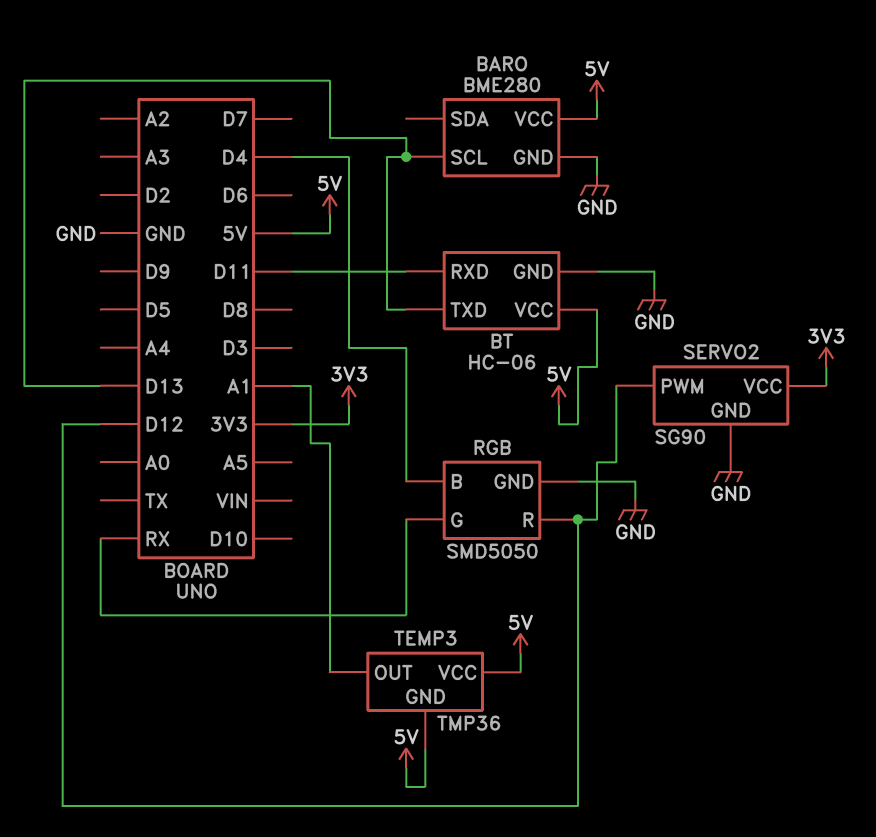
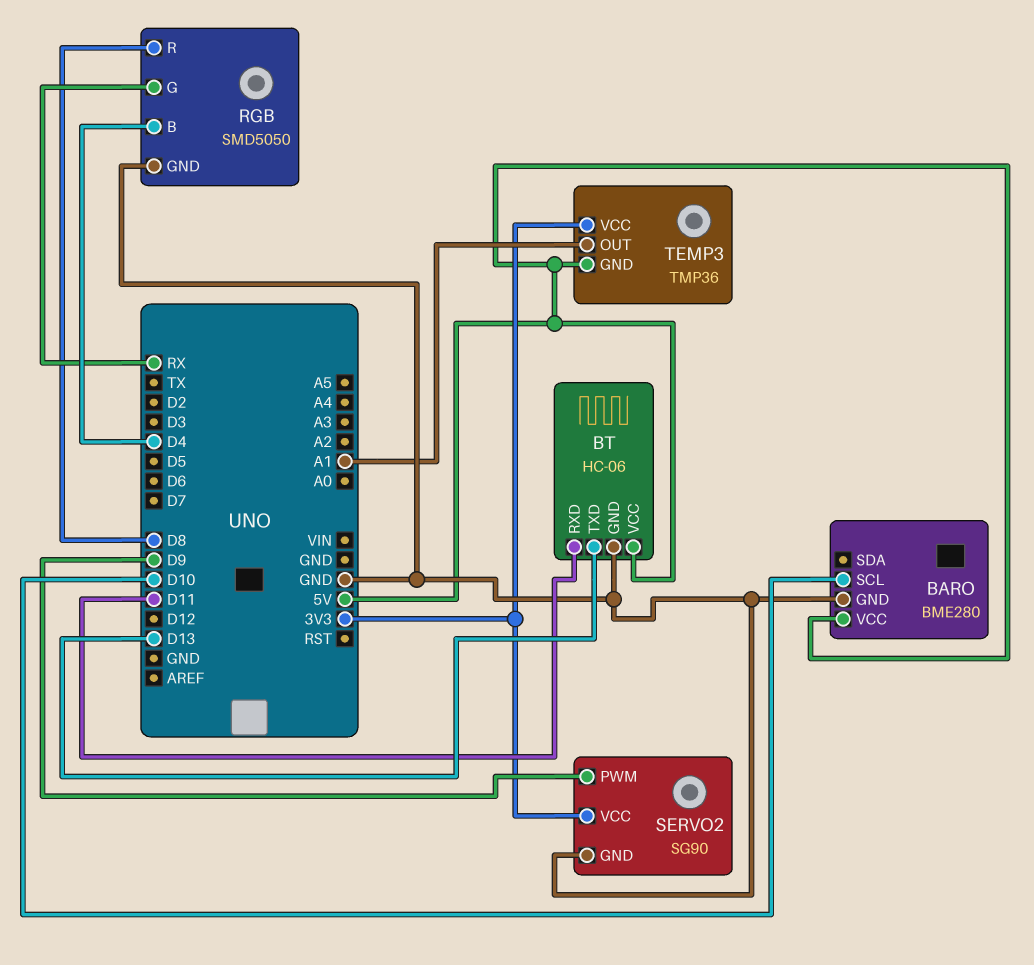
BARO pin SCL: D13 -> D10
RGB pin R: D12 -> D8
SERVO2 pin PWM: D12 -> D9
TEMP3 pin VCC: 5V -> 3V3

